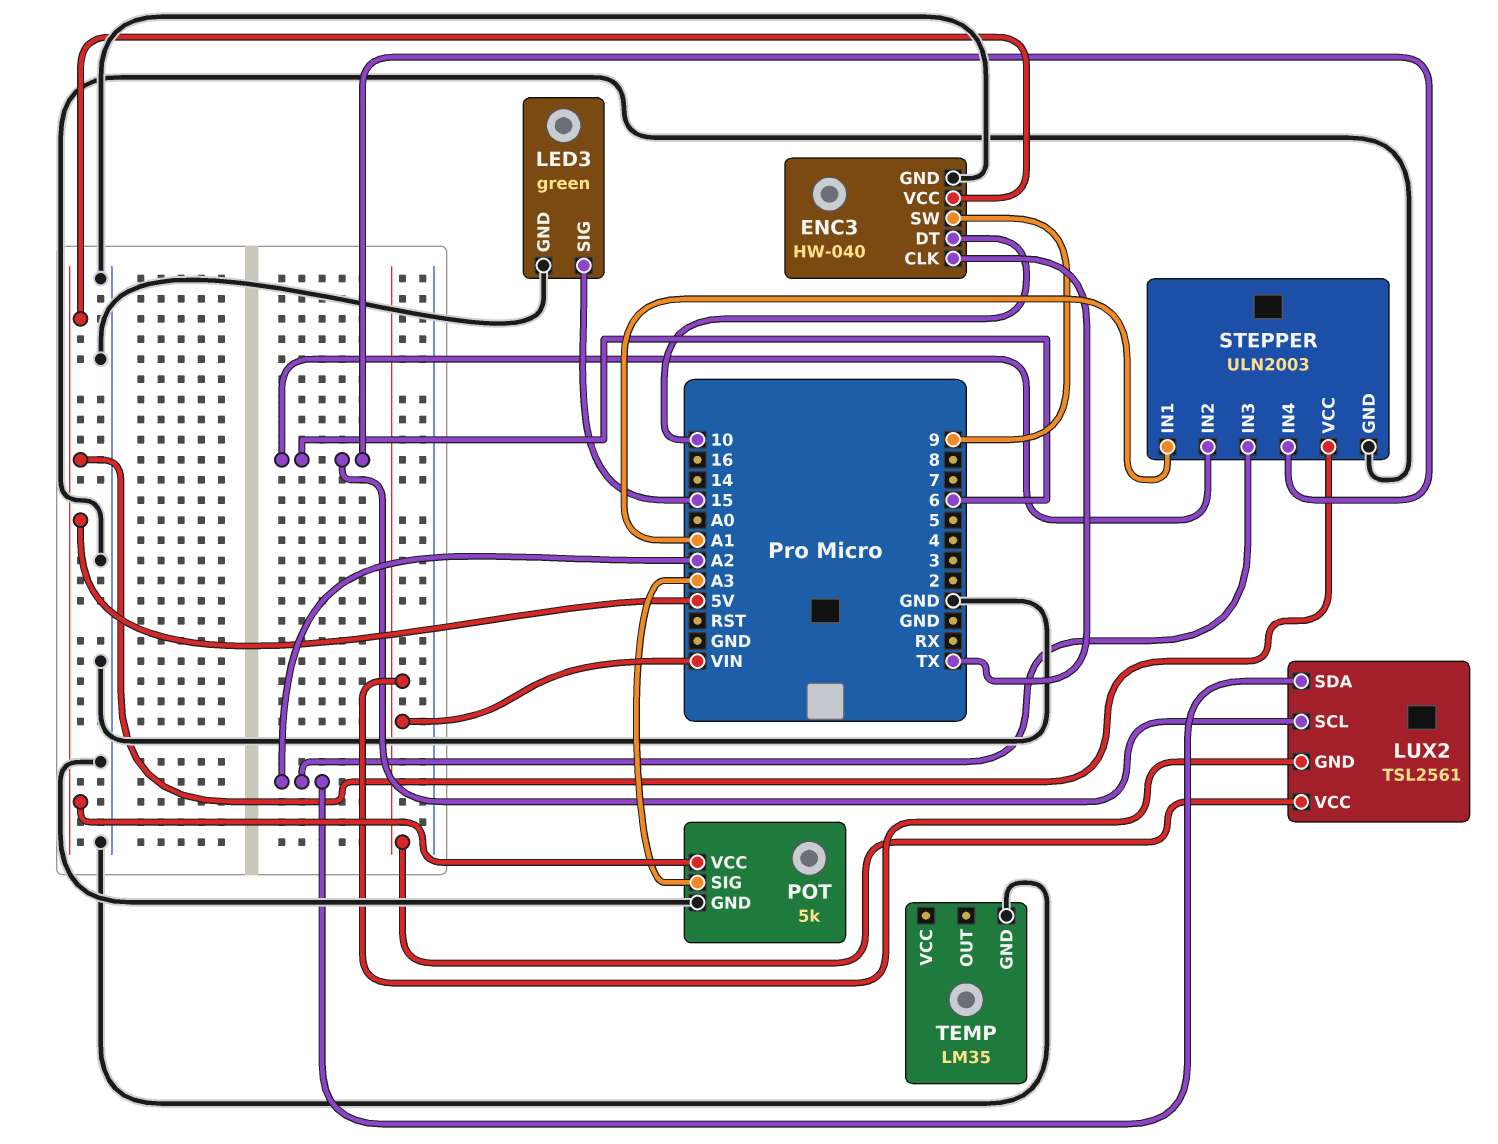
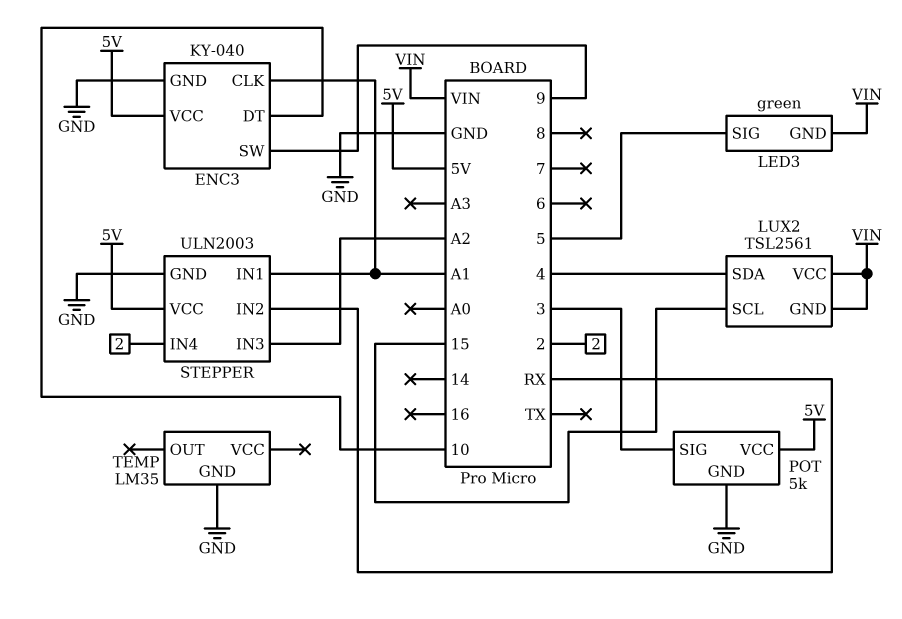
ENC3: HW-040 -> KY-040
ENC3 pin CLK: TX -> A1
LED3 pin GND: GND -> VIN
LED3 pin SIG: 15 -> 5
LUX2 pin SCL: 6 -> 15
LUX2 pin SDA: A2 -> 4
POT pin SIG: A3 -> 3
STEPPER pin IN2: 6 -> RX
STEPPER pin IN4: 6 -> 2

